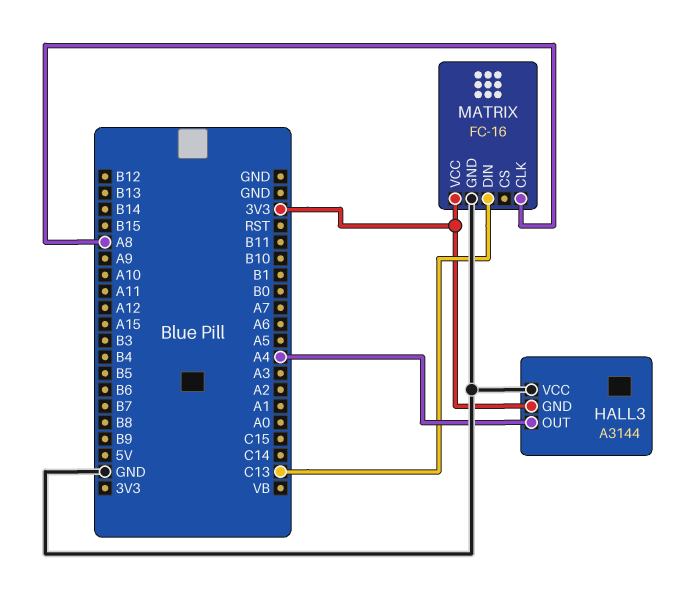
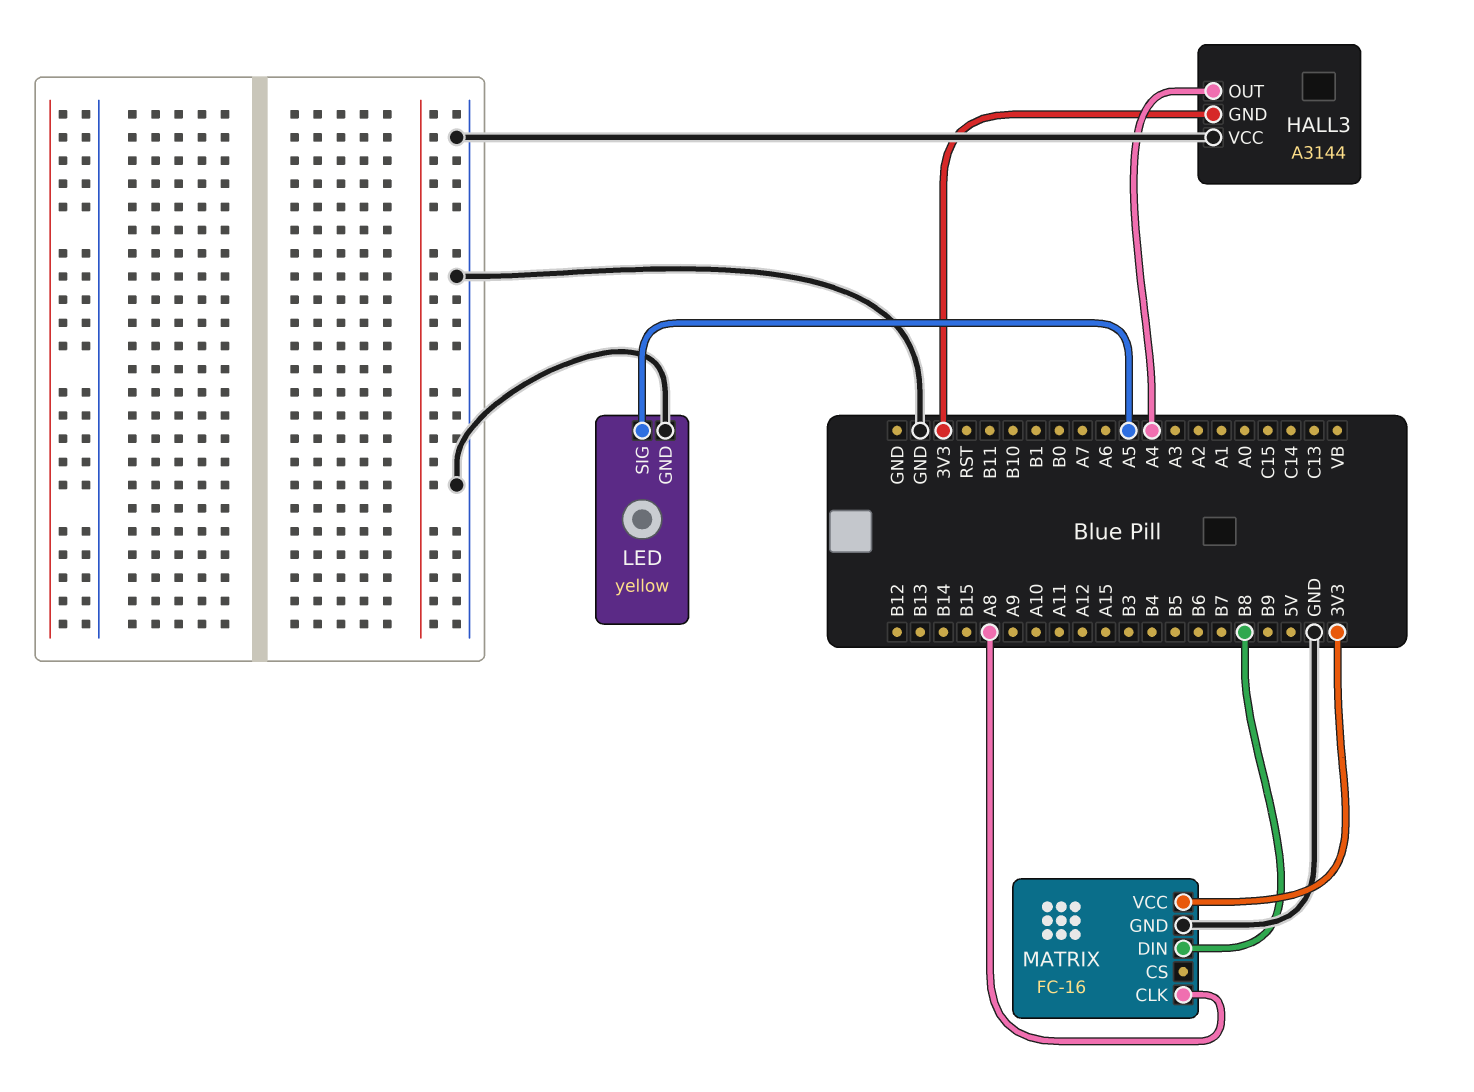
LED: none -> yellow
LED pin GND: none -> GND
LED pin SIG: none -> A5
MATRIX pin DIN: C13 -> B8

